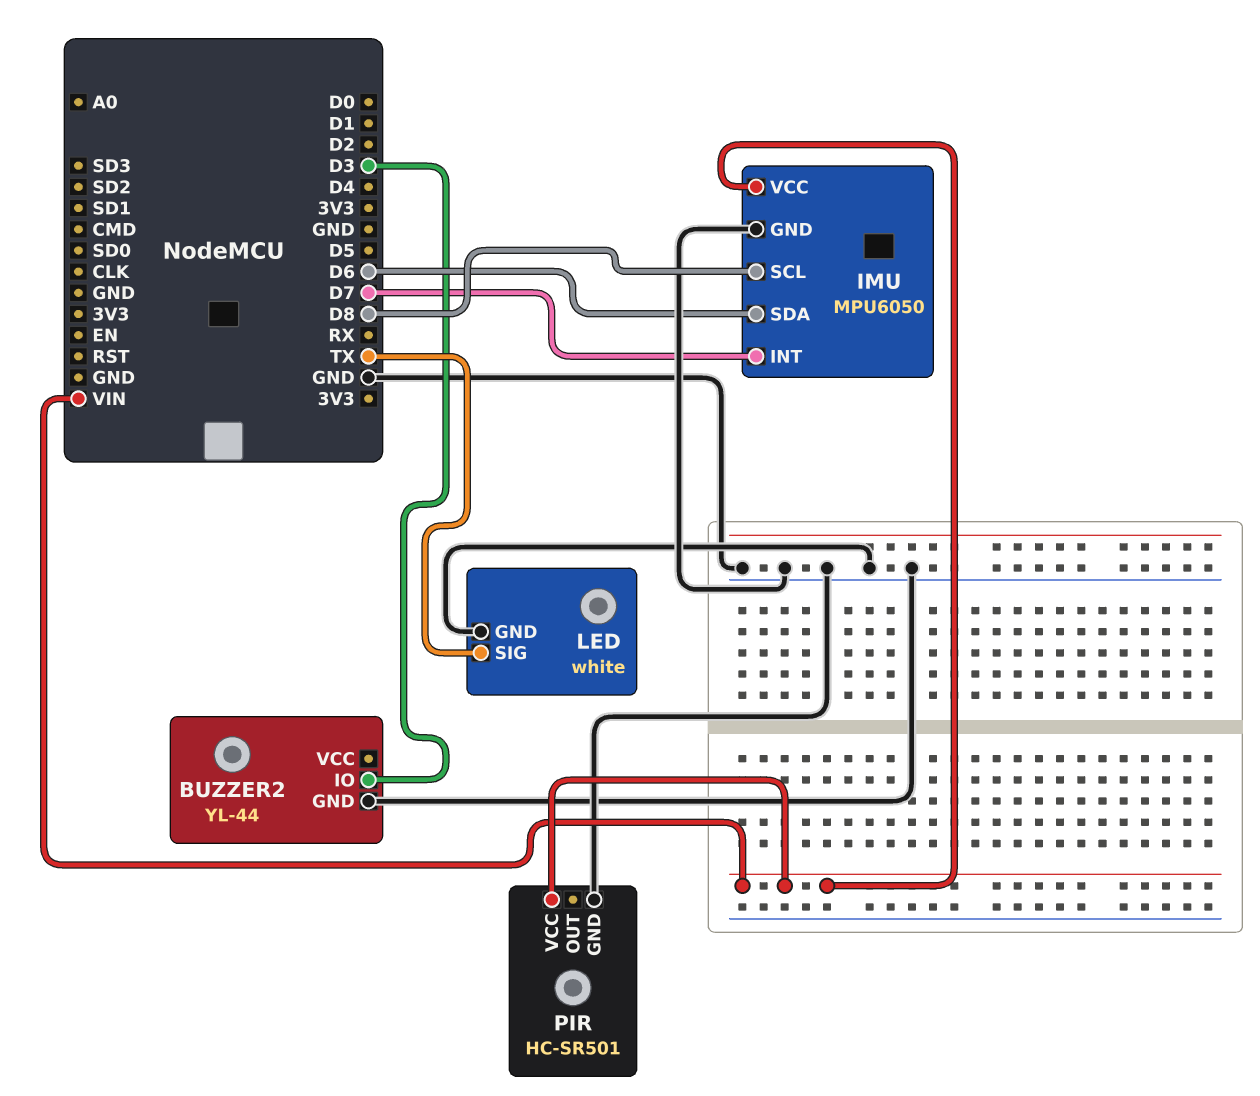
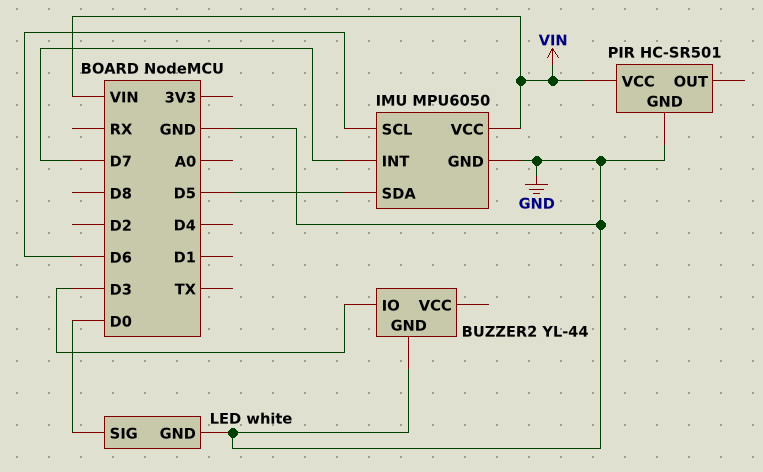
IMU pin SCL: D8 -> D6
IMU pin SDA: D6 -> D5
LED pin SIG: TX -> D0

